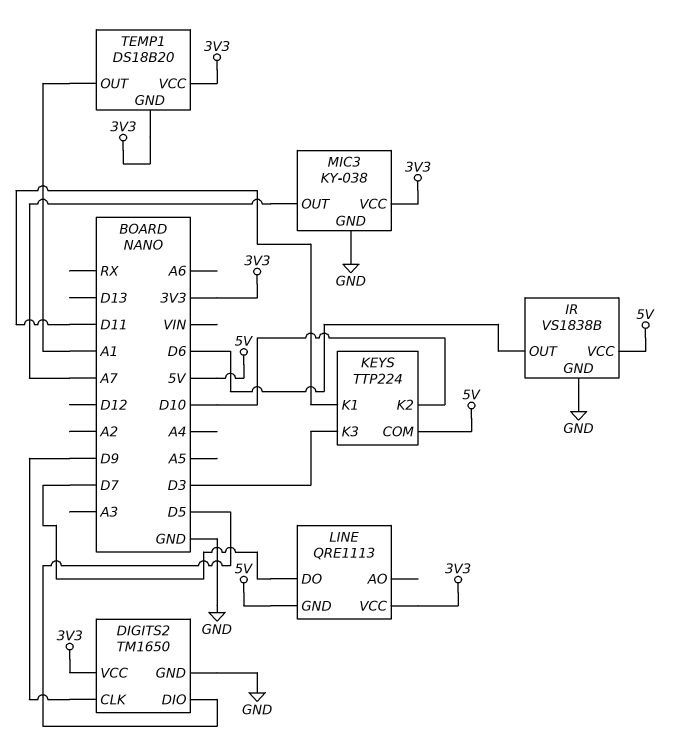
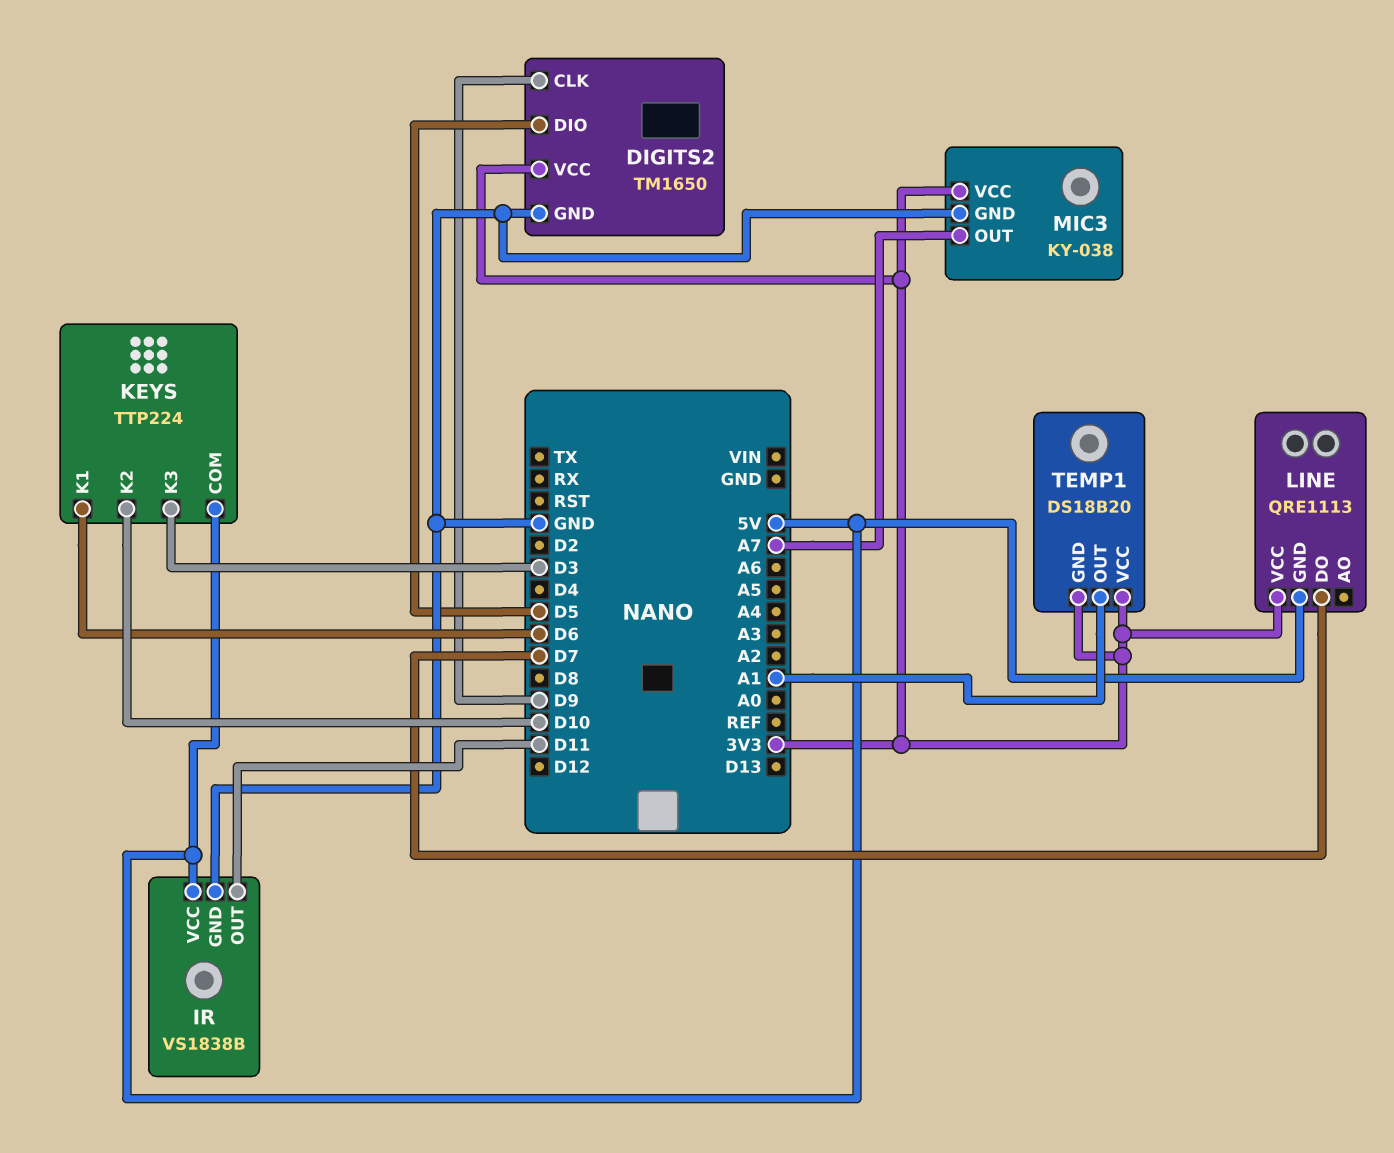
IR pin OUT: D6 -> D11
KEYS pin K1: D11 -> D6

